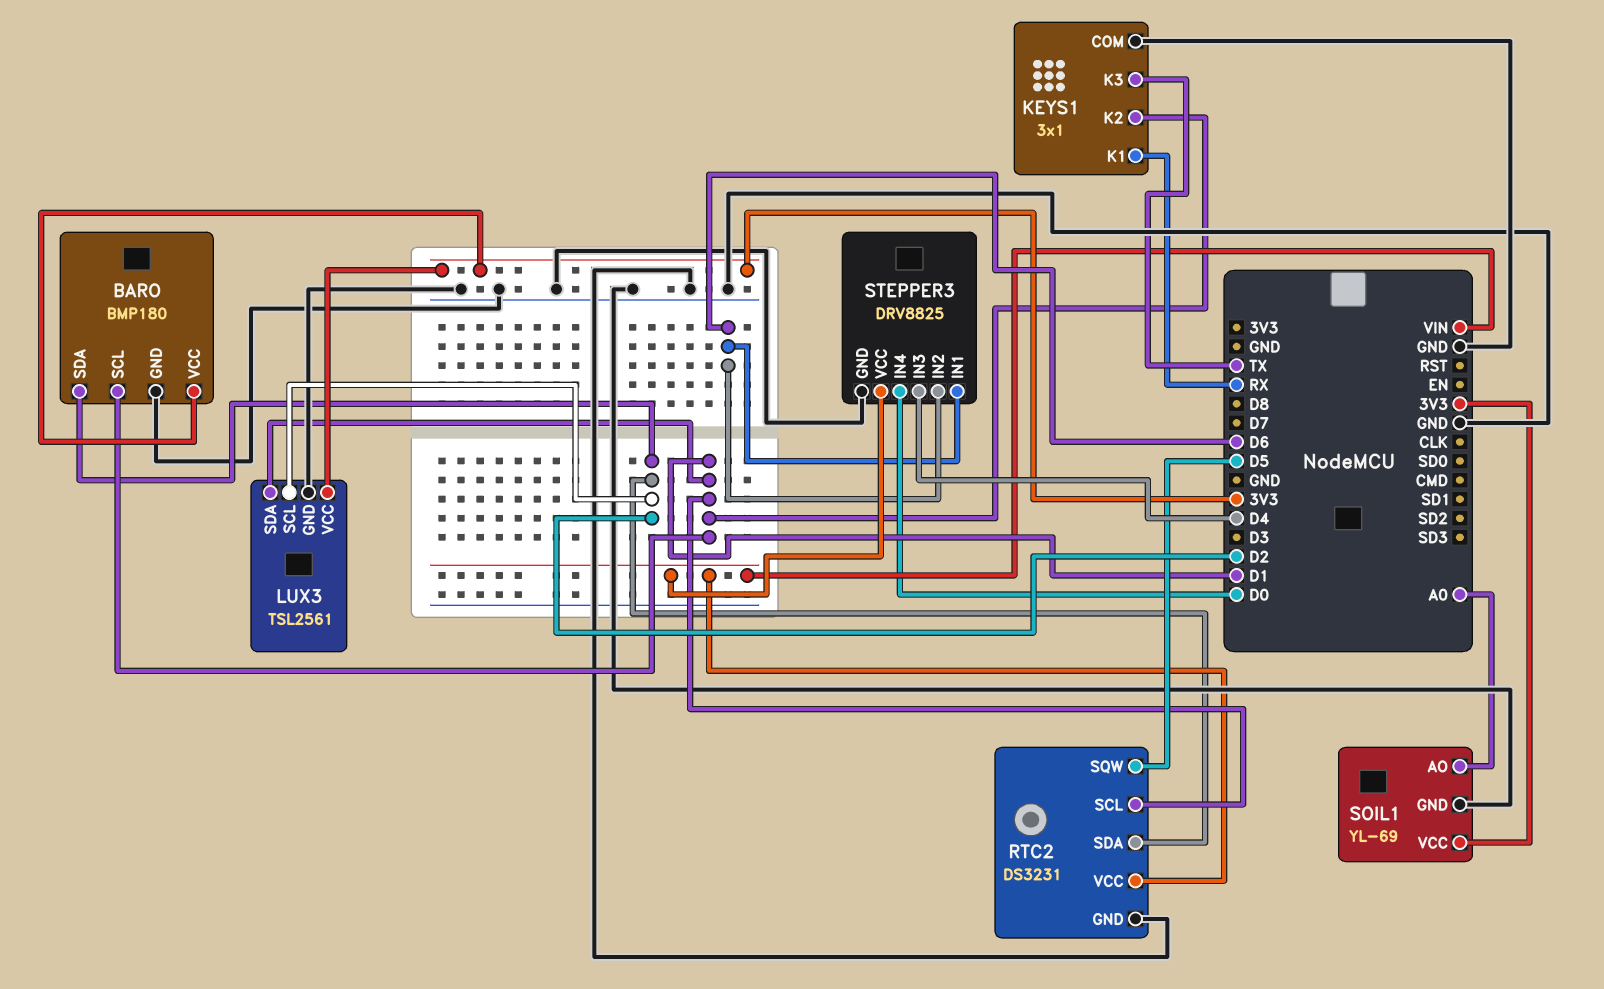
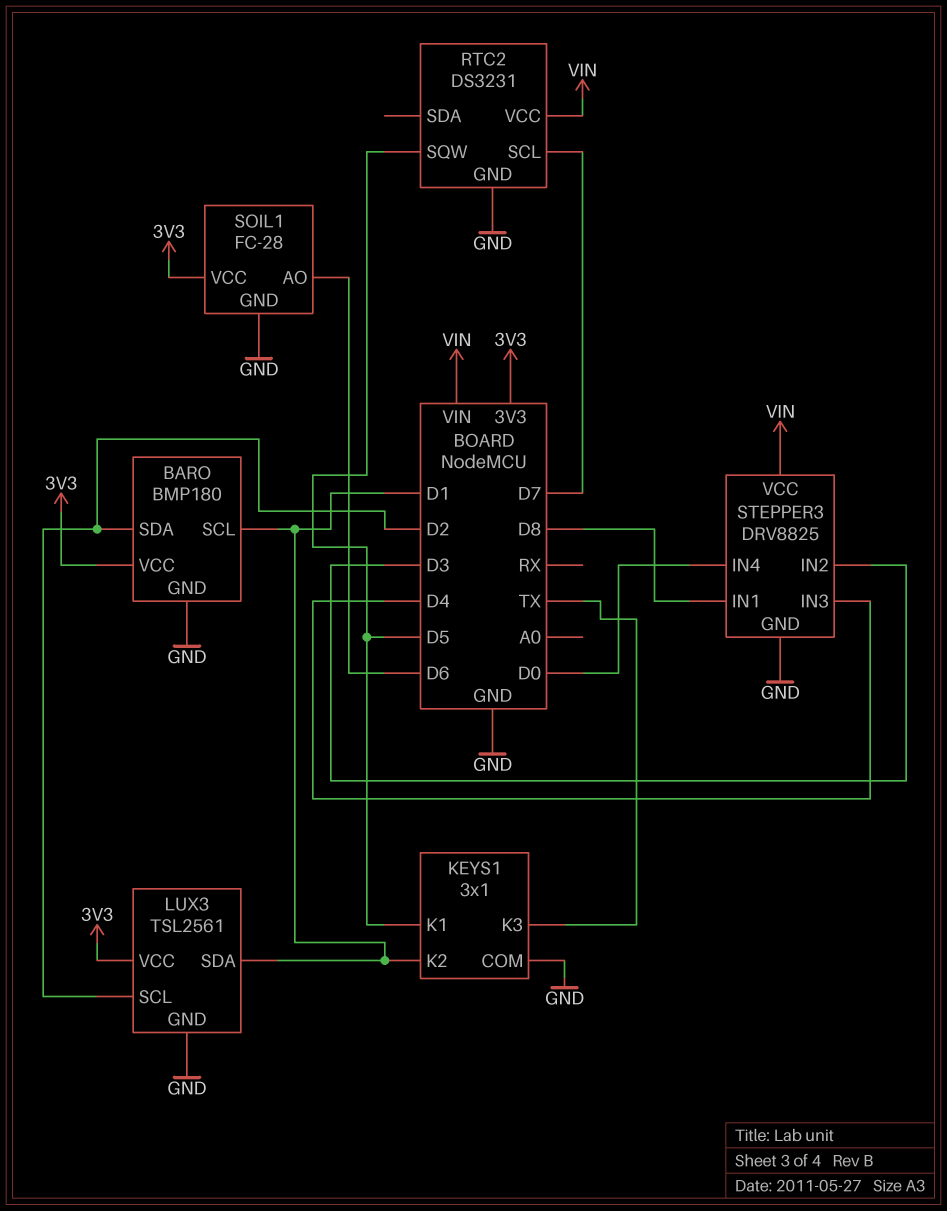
KEYS1 pin K1: RX -> D5
RTC2 pin SCL: D1 -> D7
RTC2 pin SDA: D2 -> none
SOIL1: YL-69 -> FC-28
SOIL1 pin AO: A0 -> D6
STEPPER3 pin IN1: D6 -> D8
STEPPER3 pin IN2: D6 -> D3

